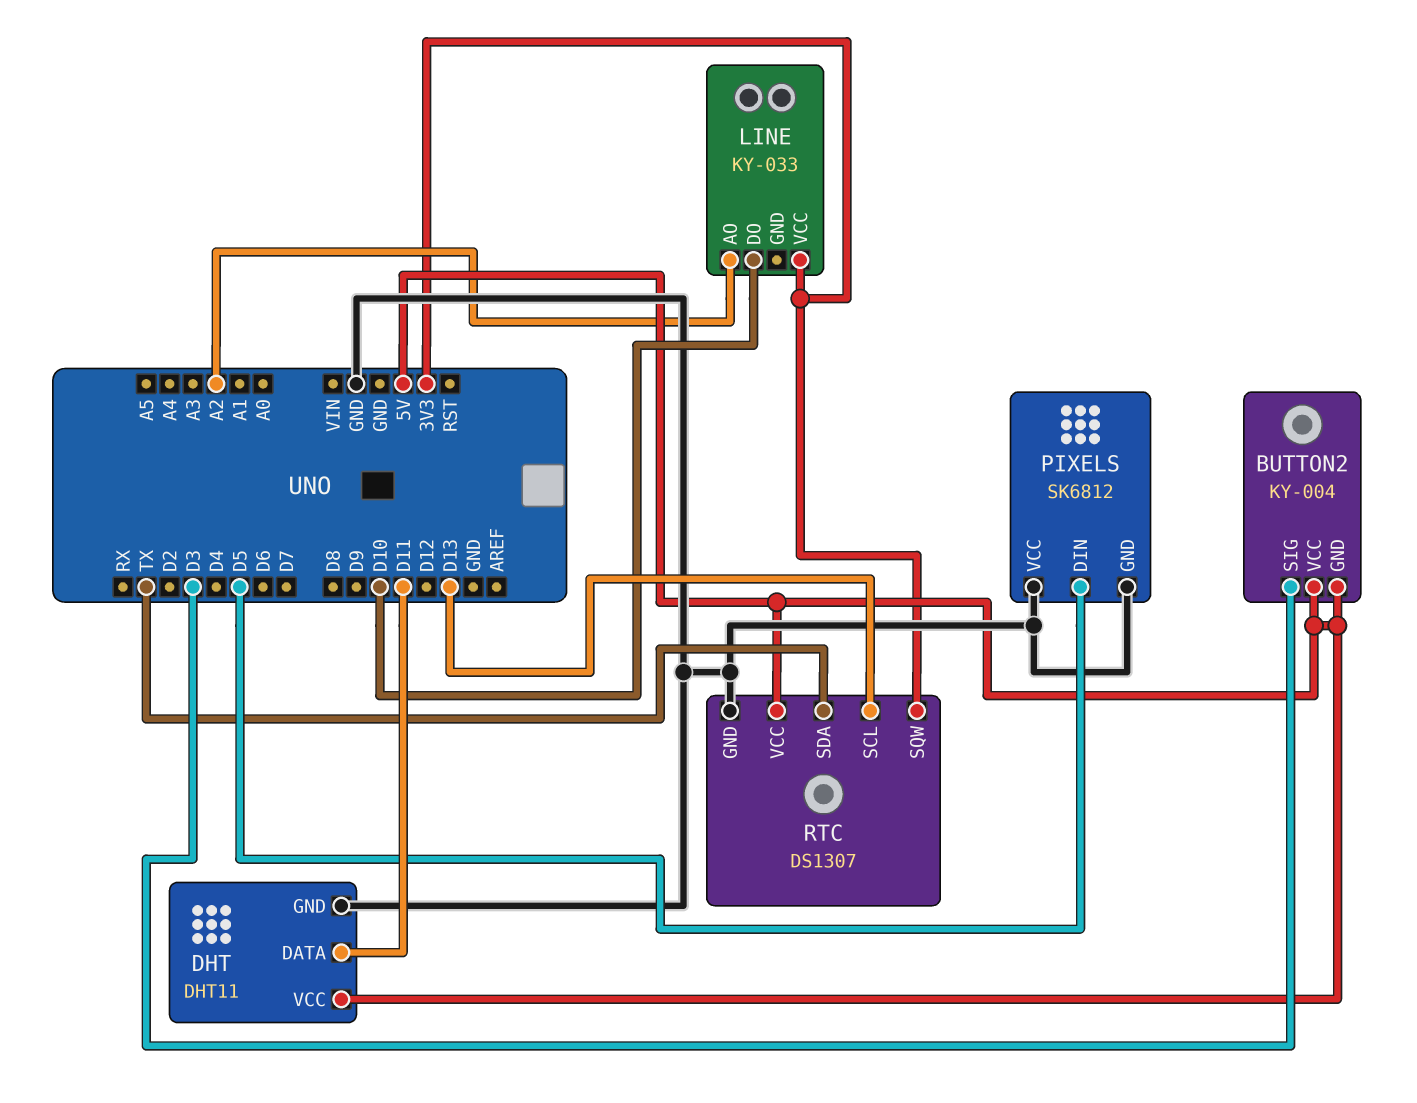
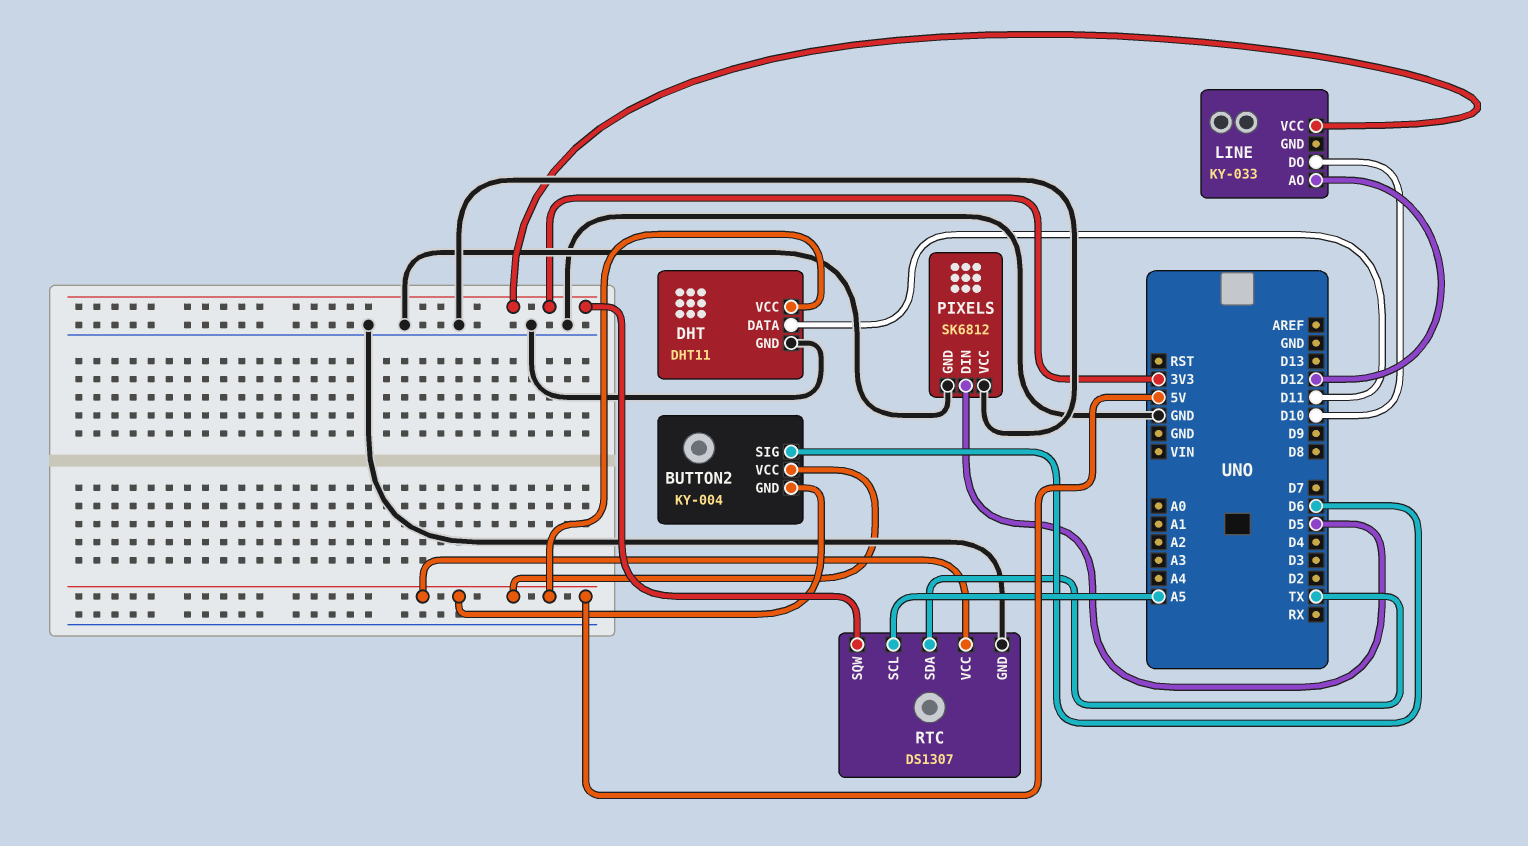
BUTTON2 pin SIG: D3 -> D6
LINE pin AO: A2 -> D12
RTC pin SCL: D13 -> A5

